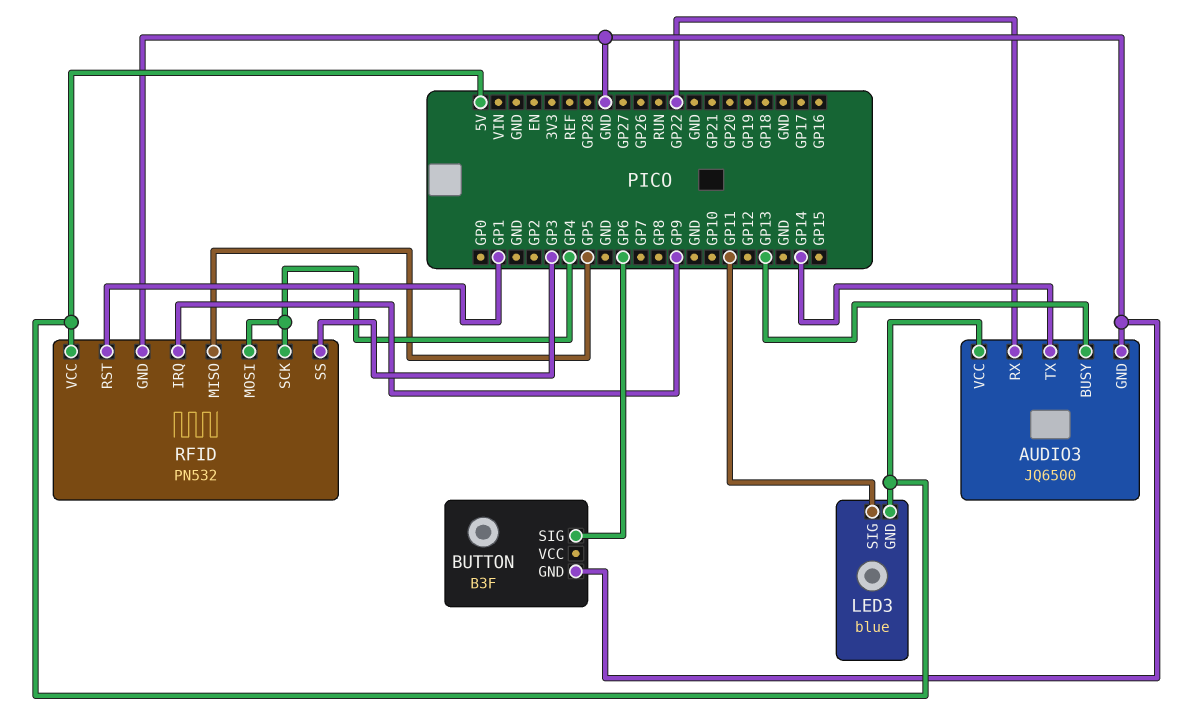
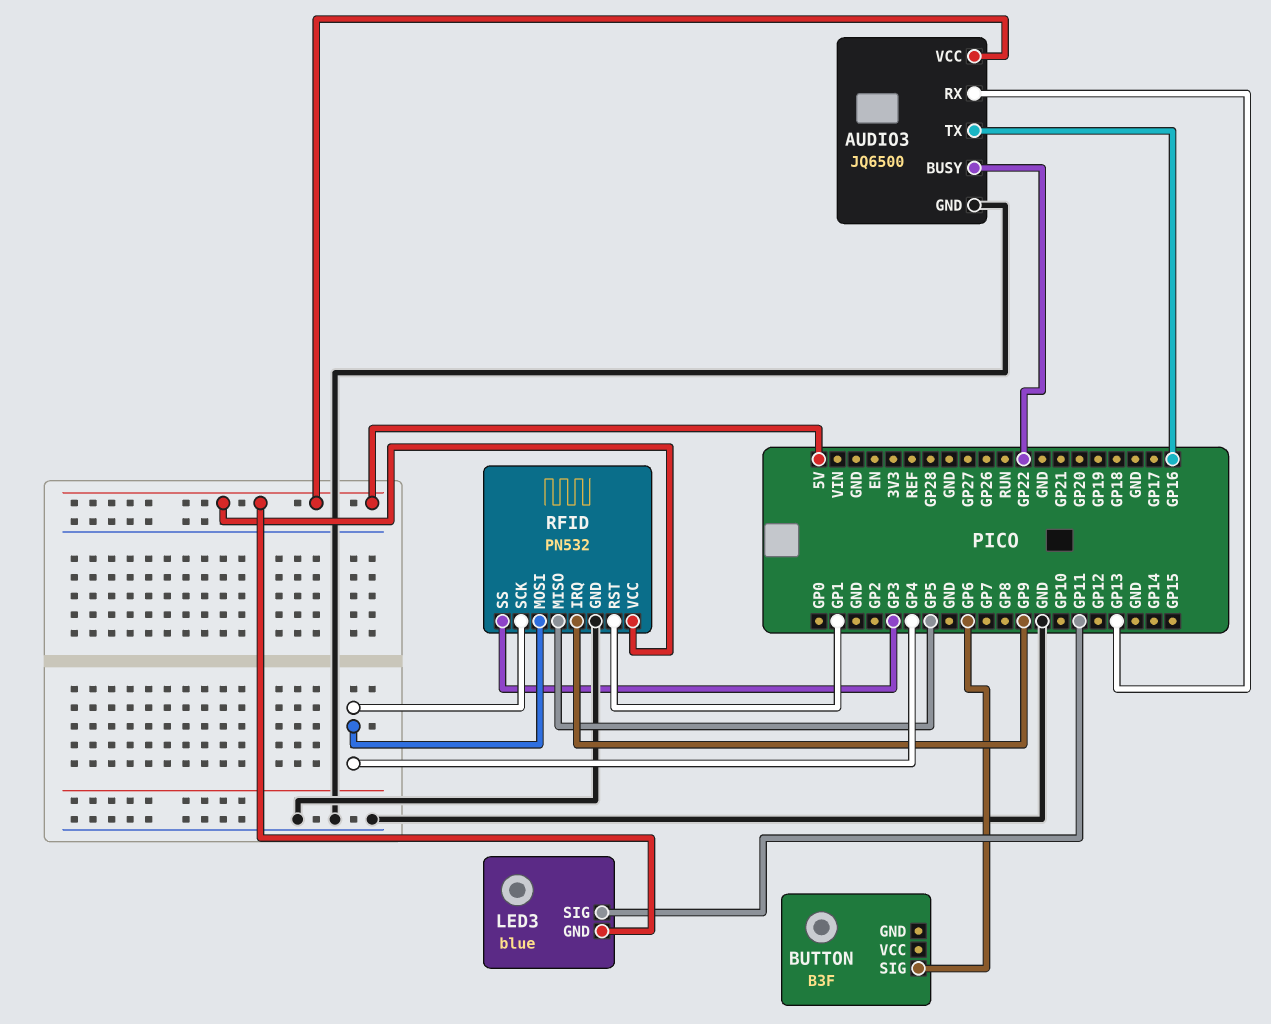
AUDIO3 pin BUSY: GP13 -> GP22
AUDIO3 pin RX: GP22 -> GP13
AUDIO3 pin TX: GP14 -> GP16
BUTTON pin GND: GND -> none

